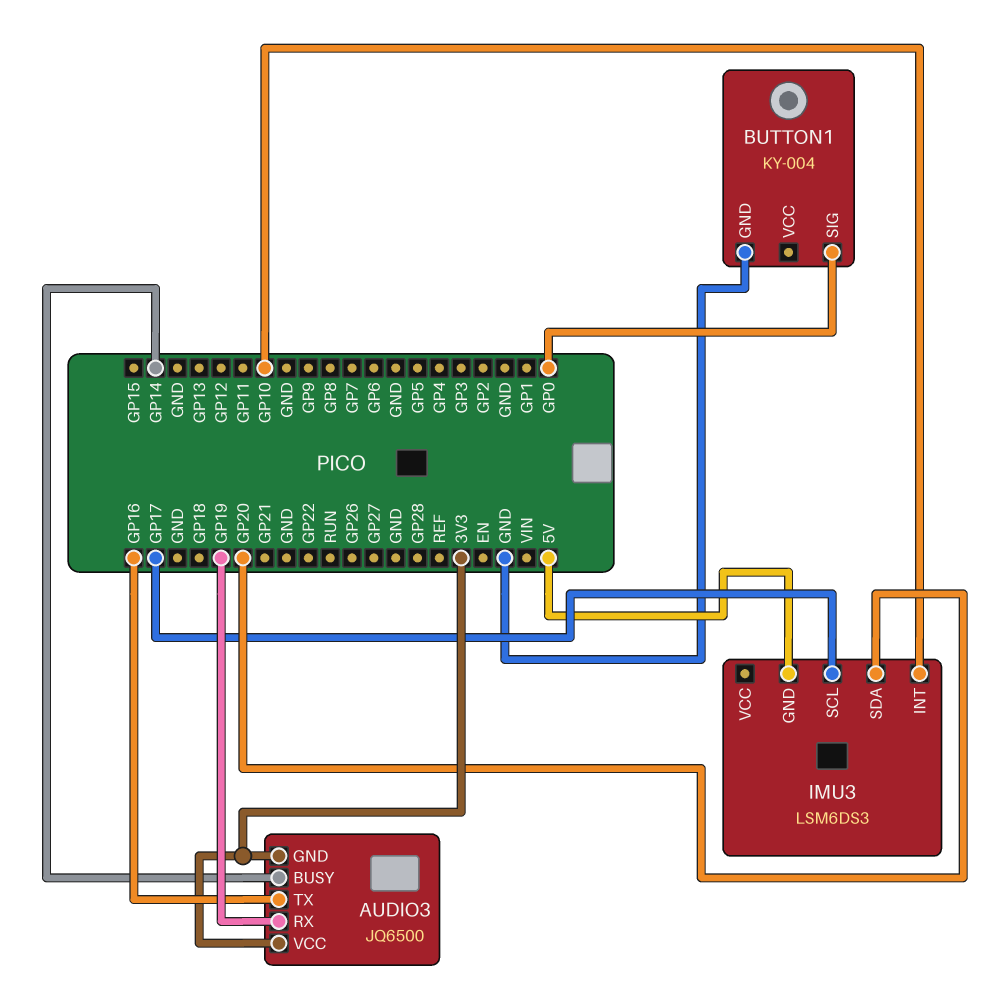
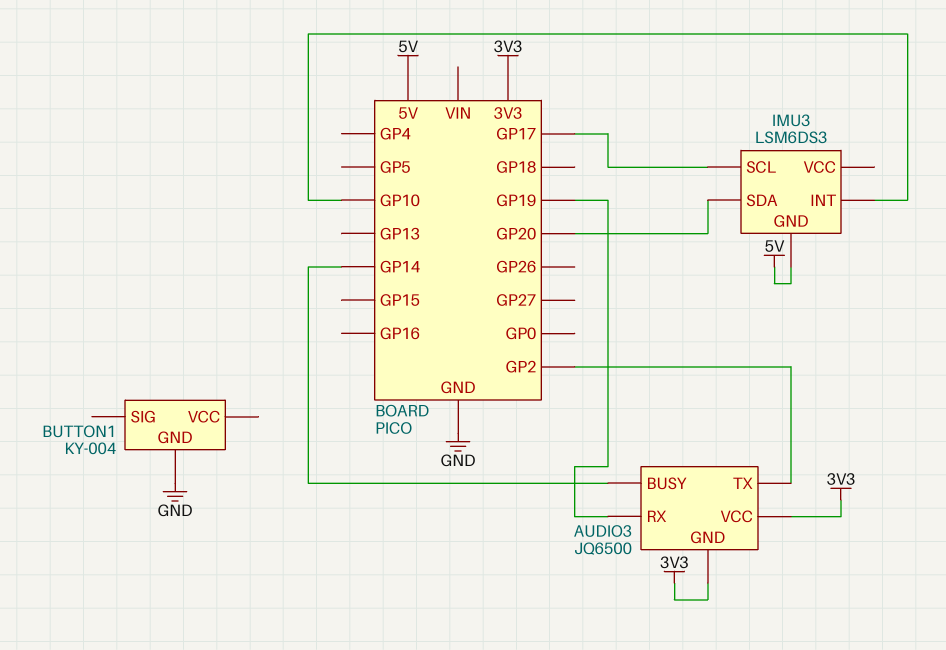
AUDIO3 pin TX: GP16 -> GP2
BUTTON1 pin SIG: GP0 -> none

